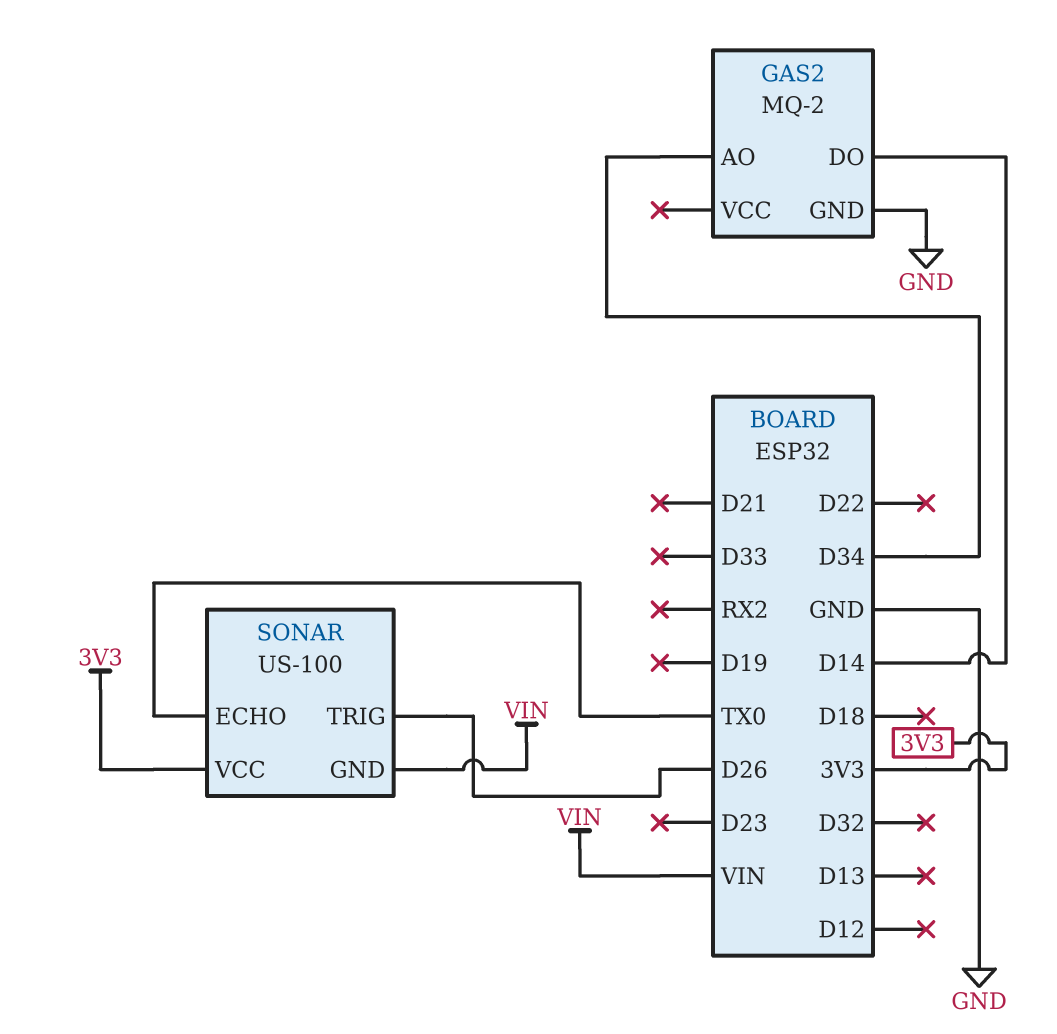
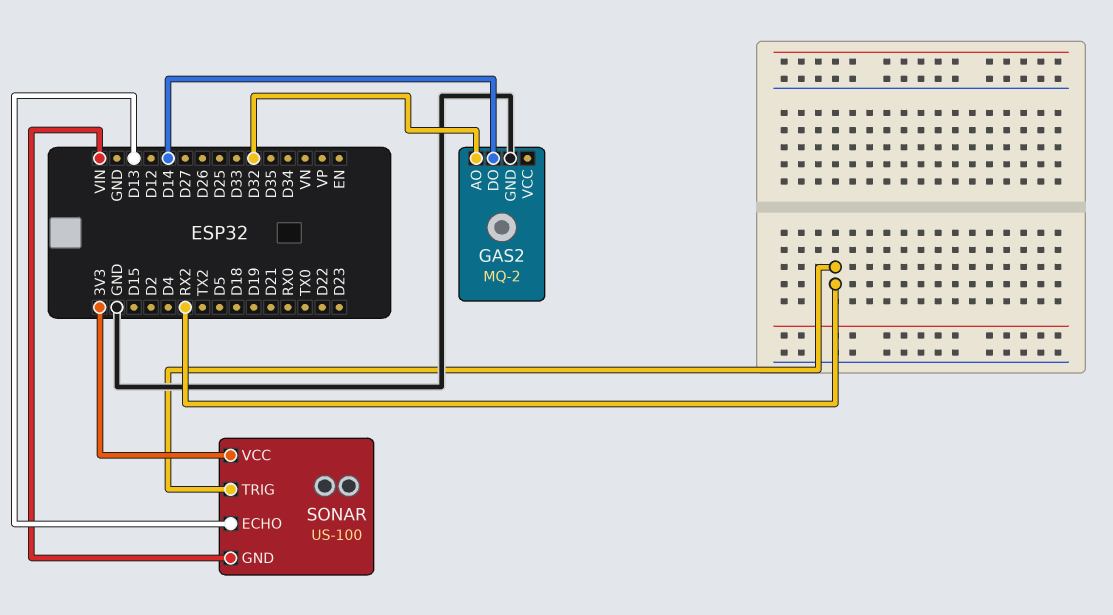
GAS2 pin AO: D34 -> D32
SONAR pin ECHO: TX0 -> D13
SONAR pin TRIG: D26 -> RX2

